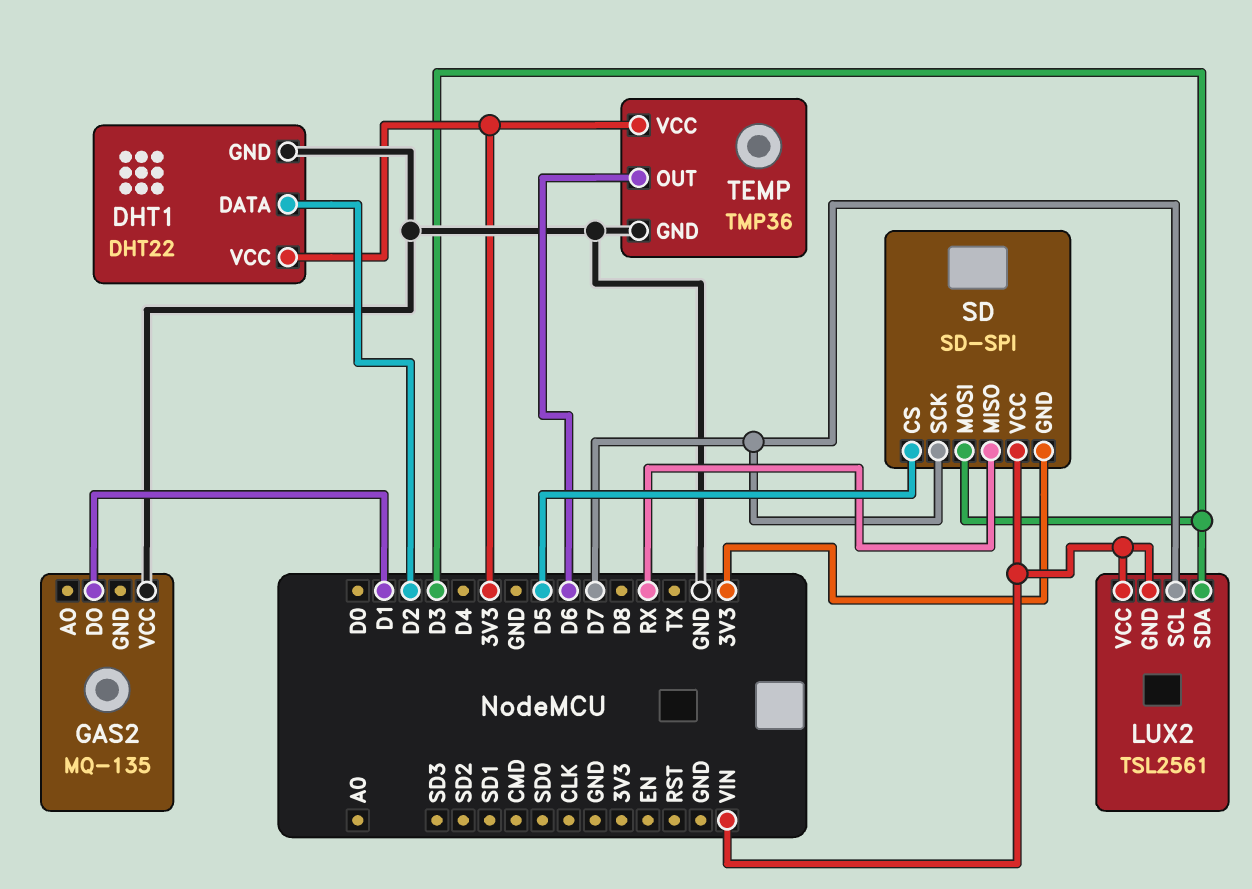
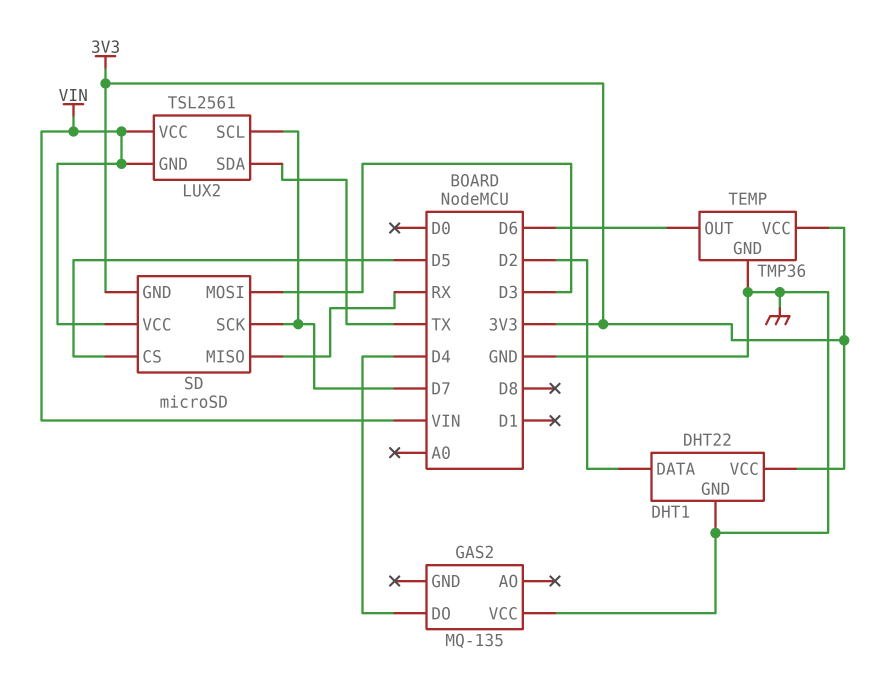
GAS2 pin DO: D1 -> D4
LUX2 pin SDA: D3 -> TX
SD: SD-SPI -> microSD

